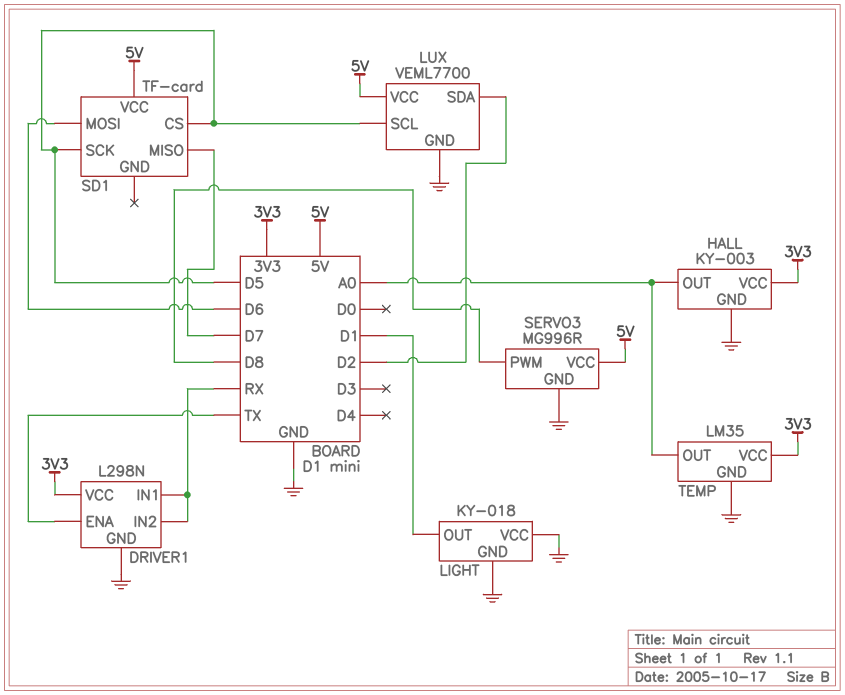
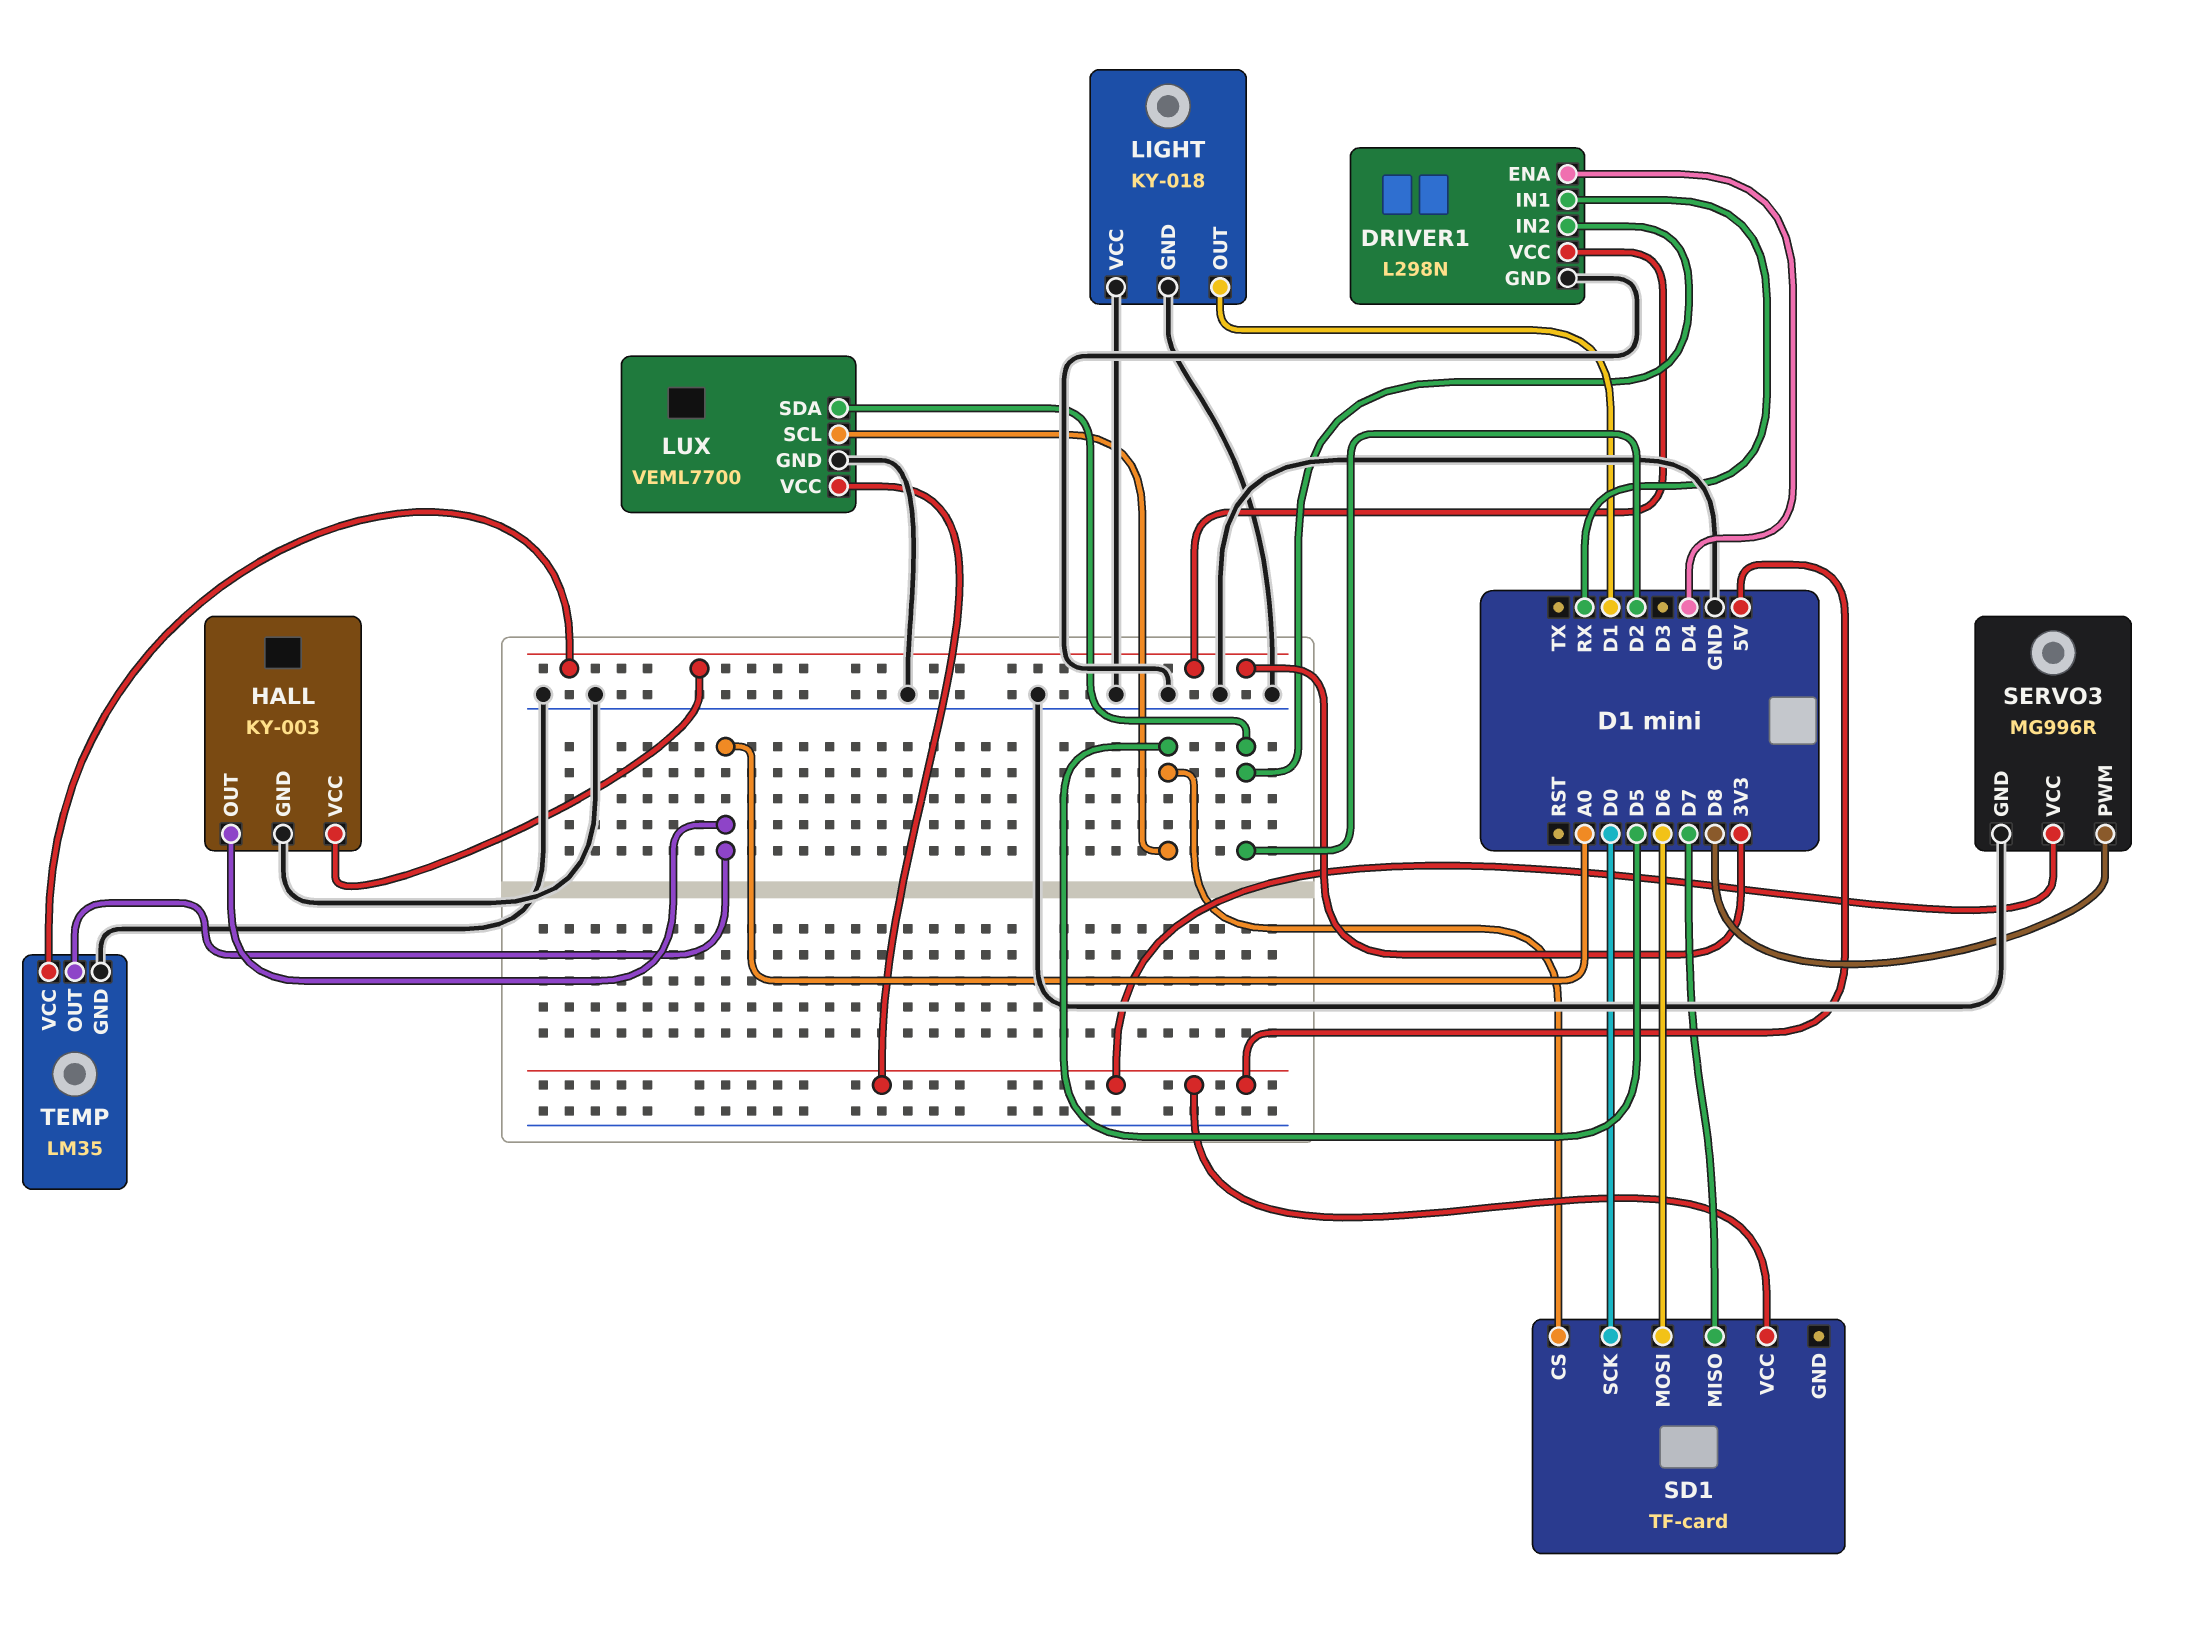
DRIVER1 pin ENA: TX -> D4
DRIVER1 pin IN2: RX -> D2
SD1 pin SCK: D5 -> D0

